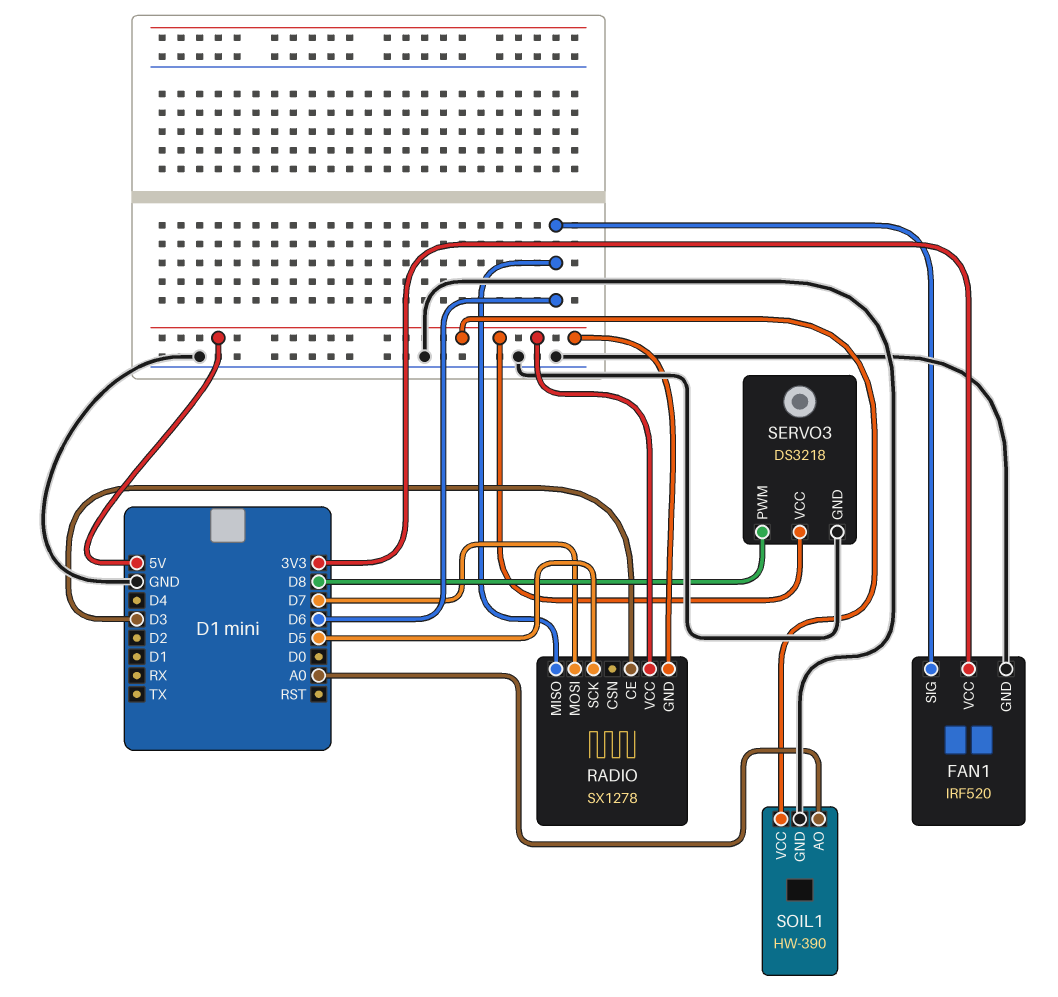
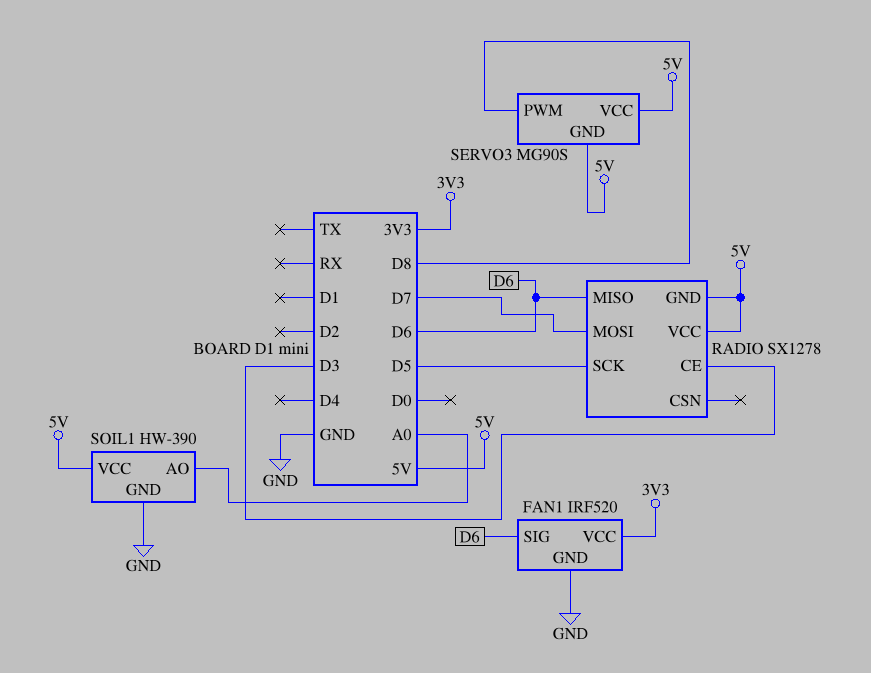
SERVO3: DS3218 -> MG90S
SERVO3 pin GND: GND -> 5V

